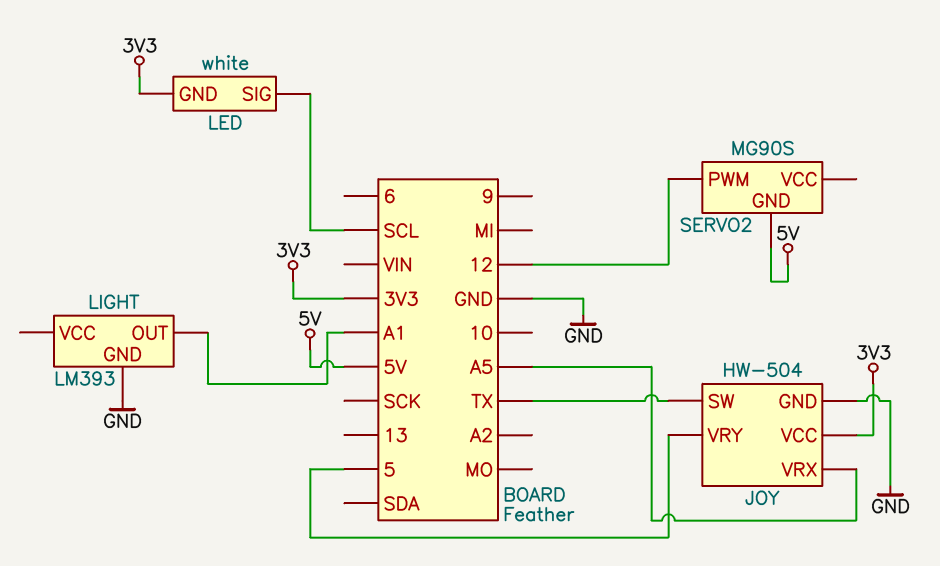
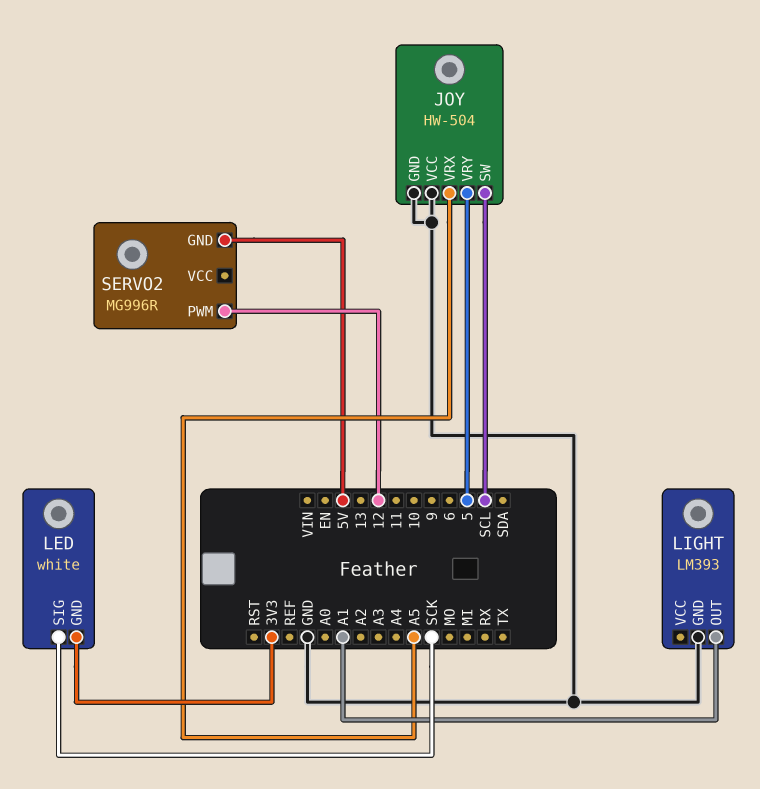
JOY pin SW: TX -> SCL
JOY pin VCC: 3V3 -> GND
LED pin SIG: SCL -> SCK
SERVO2: MG90S -> MG996R

